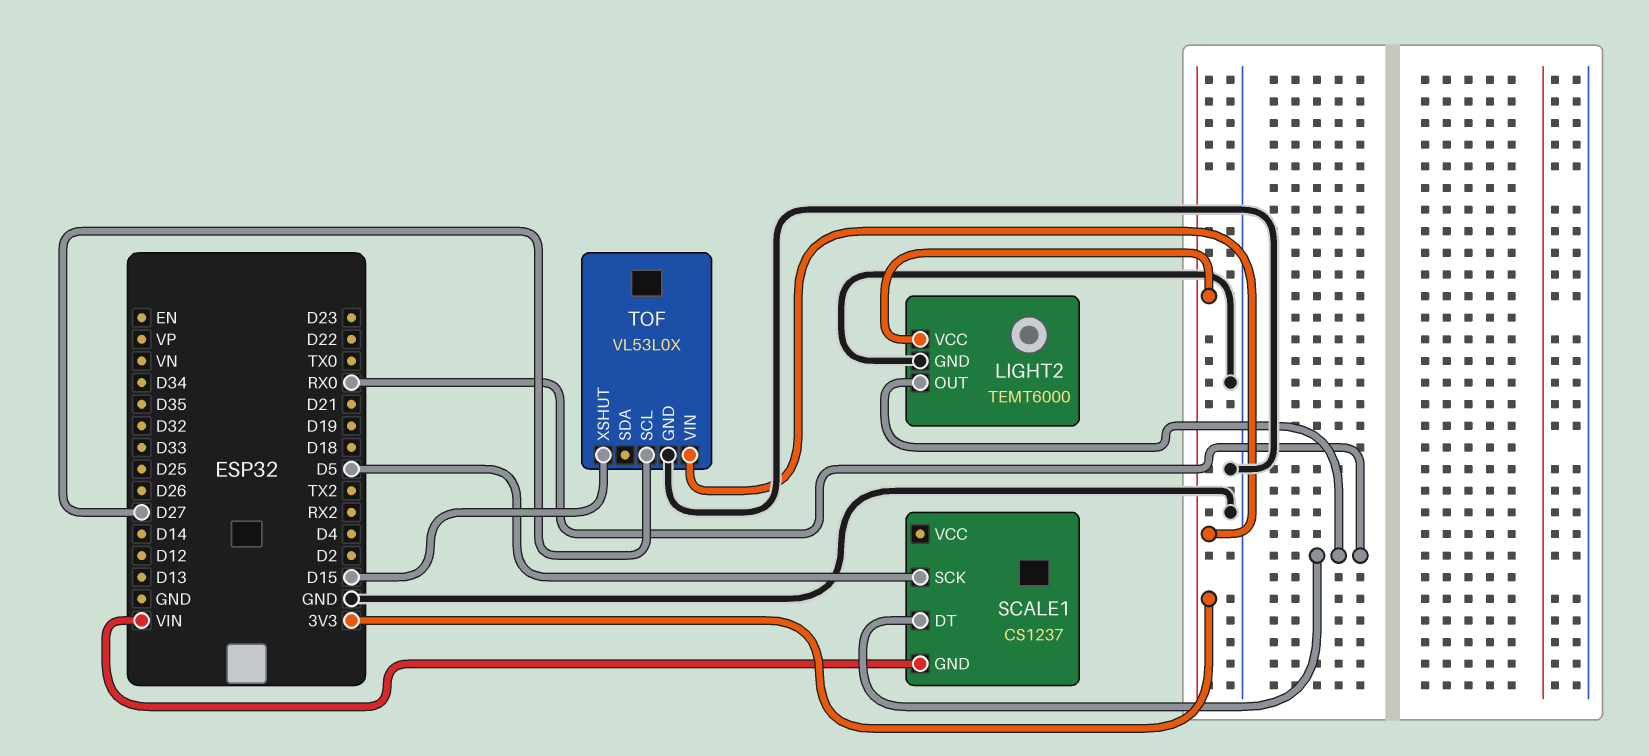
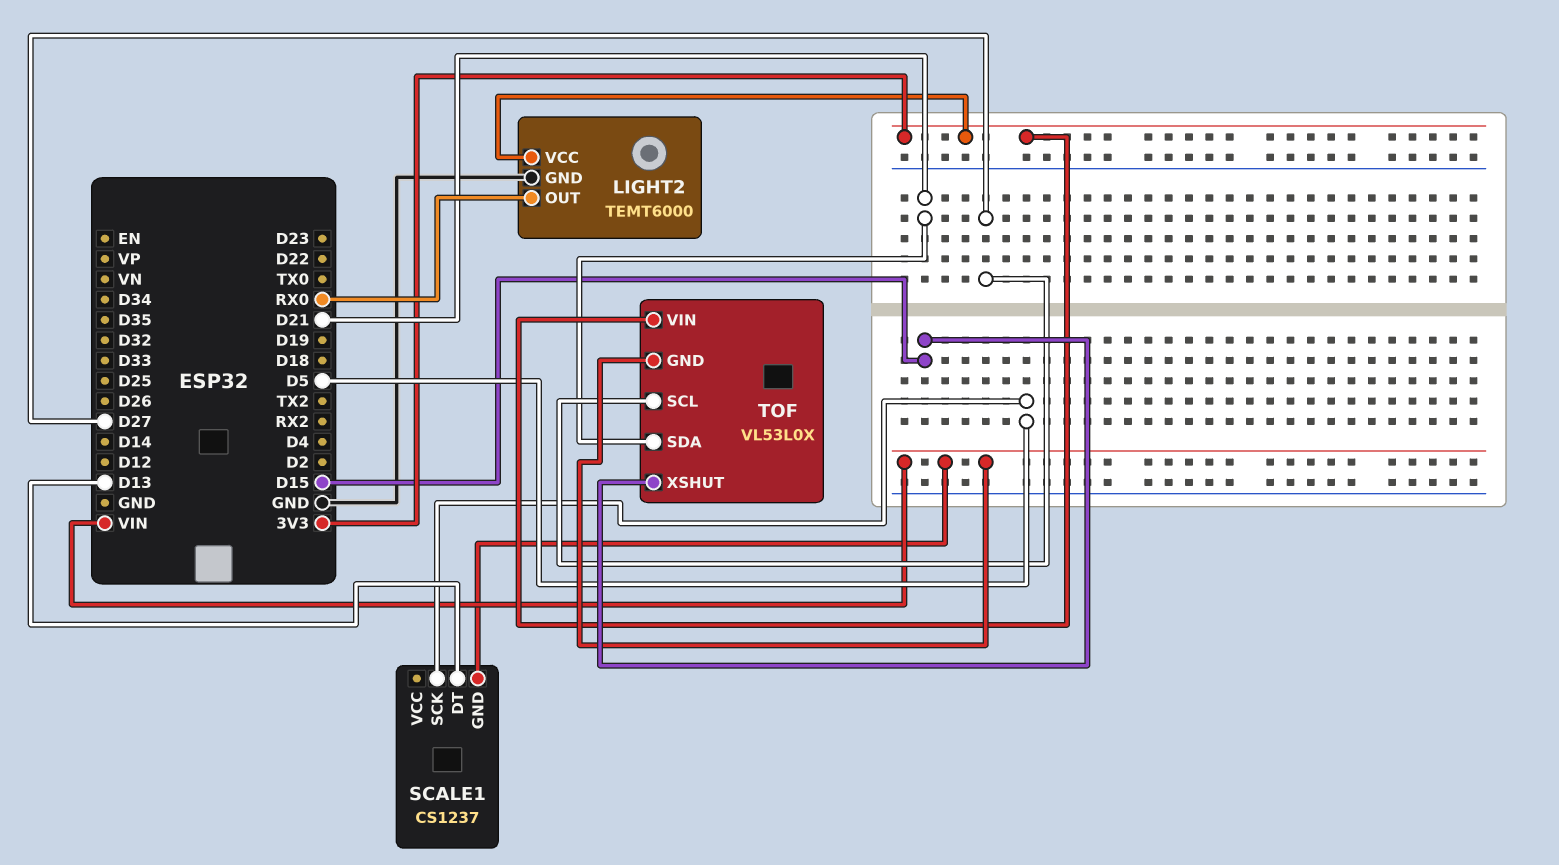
SCALE1 pin DT: RX0 -> D13
TOF pin GND: GND -> VIN
TOF pin SDA: none -> D21

